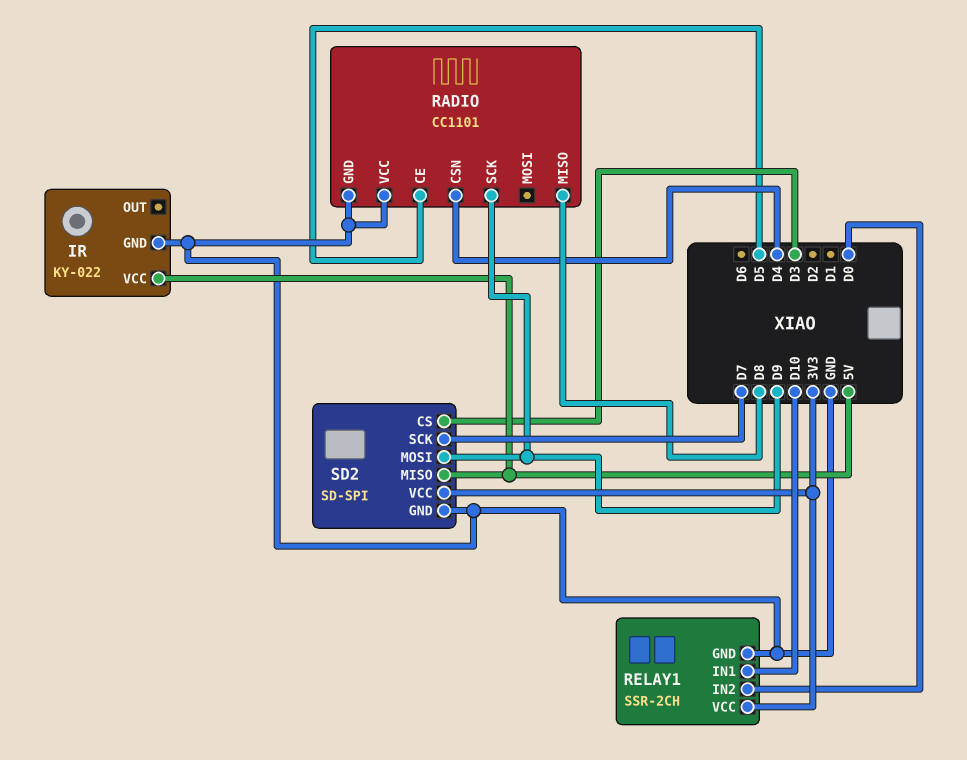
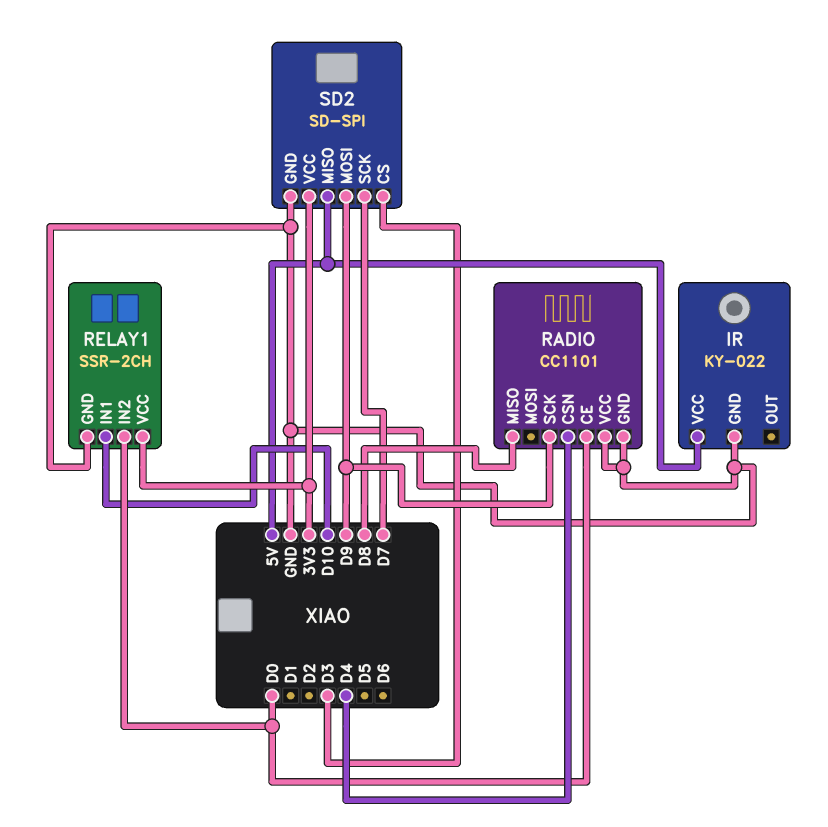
RADIO pin CE: D5 -> D0

